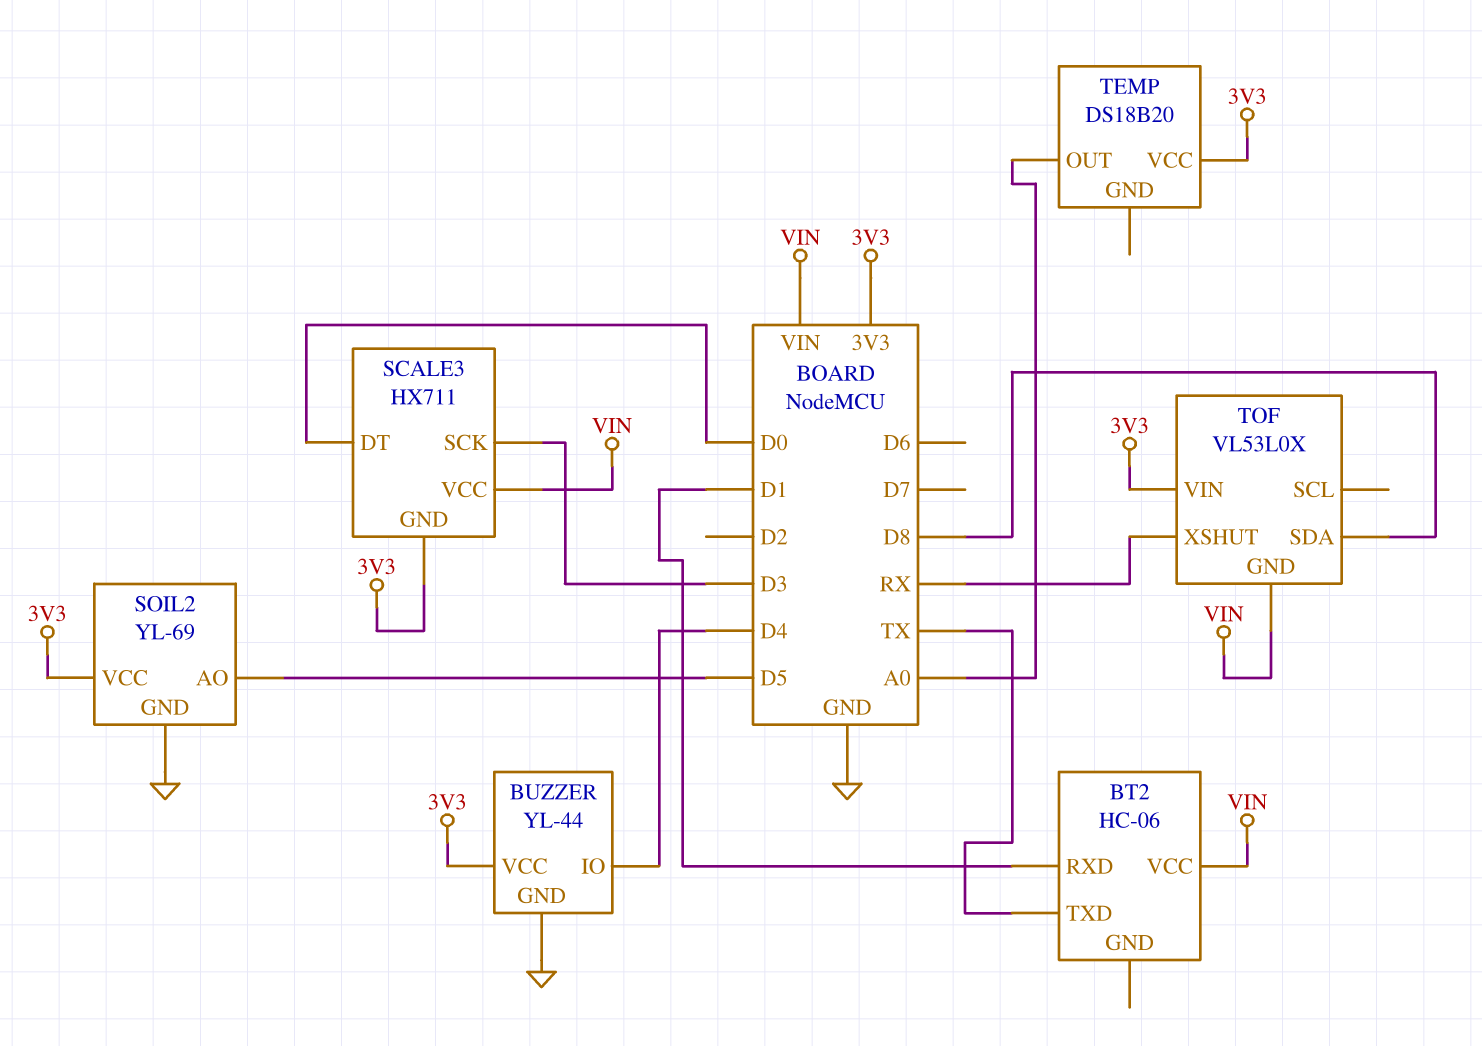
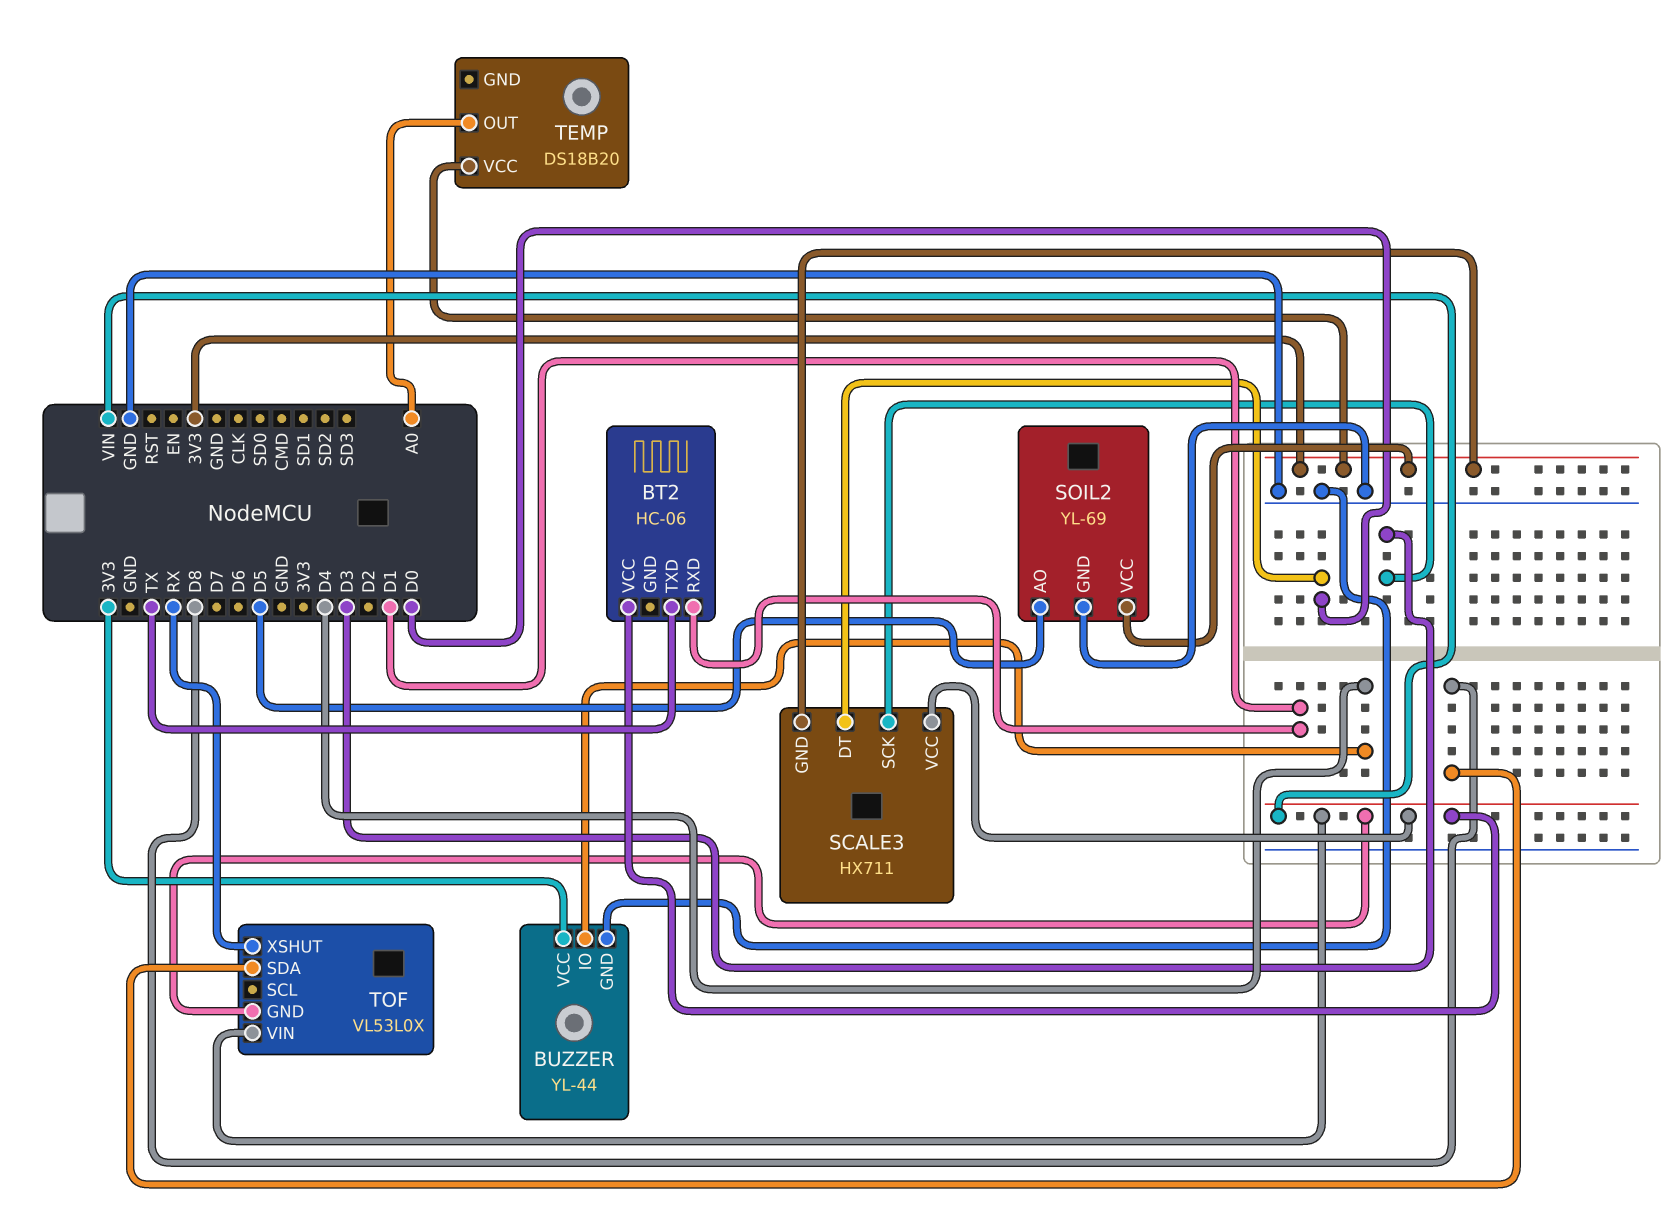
TOF pin VIN: 3V3 -> VIN

